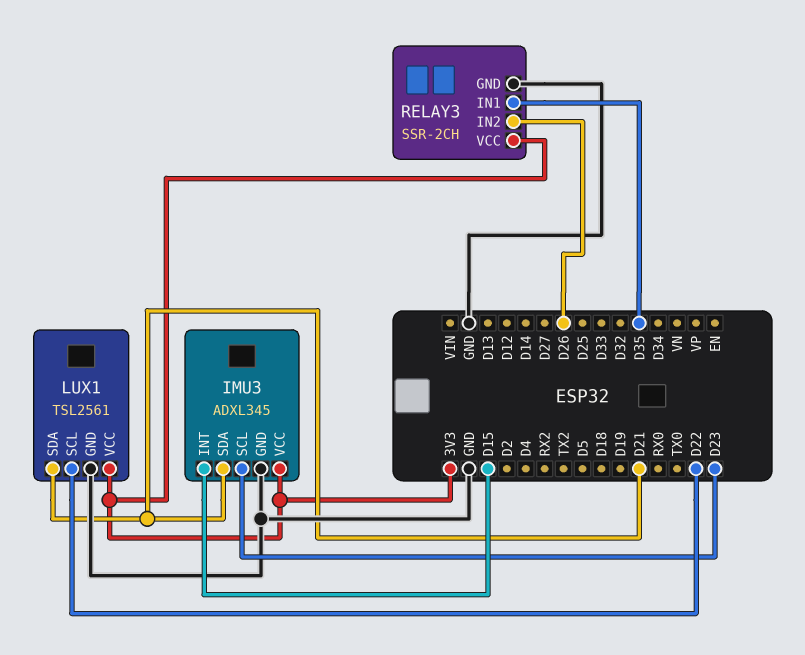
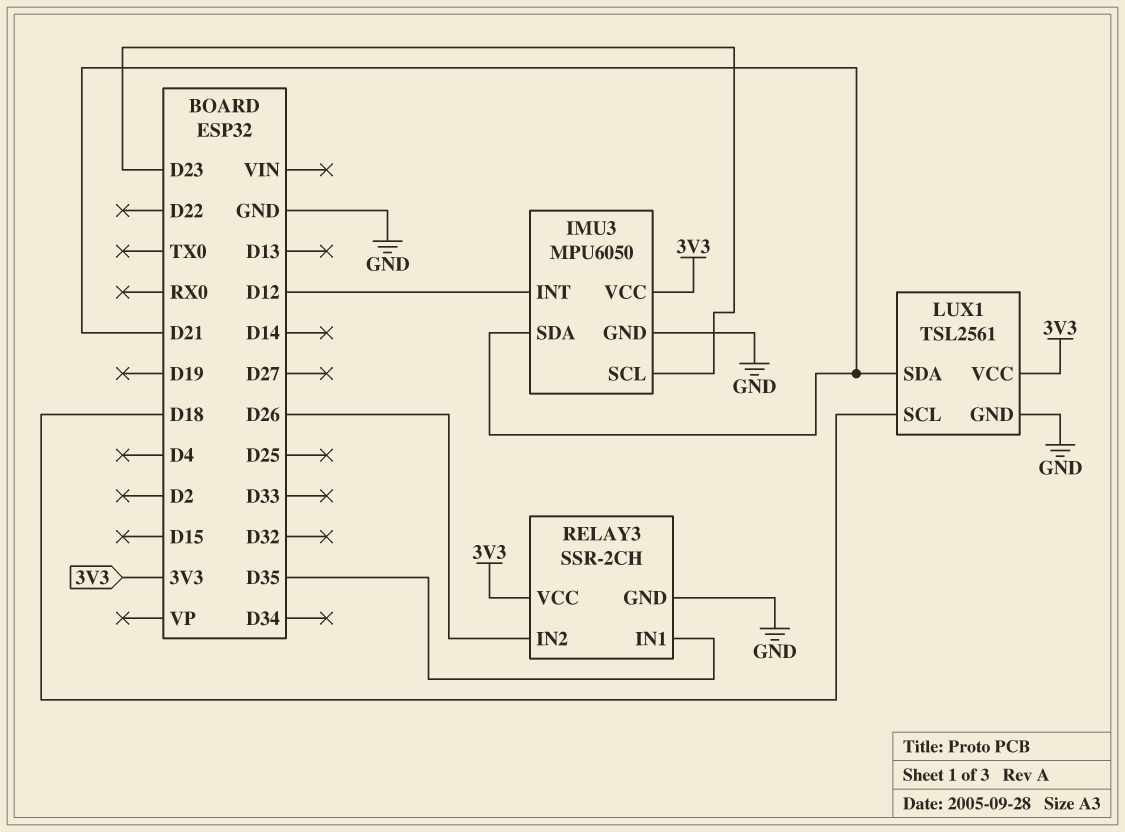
IMU3: ADXL345 -> MPU6050
IMU3 pin INT: D15 -> D12
LUX1 pin SCL: D22 -> D18

